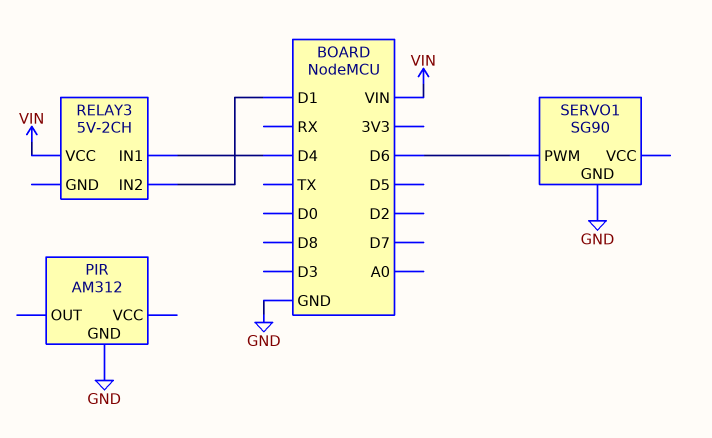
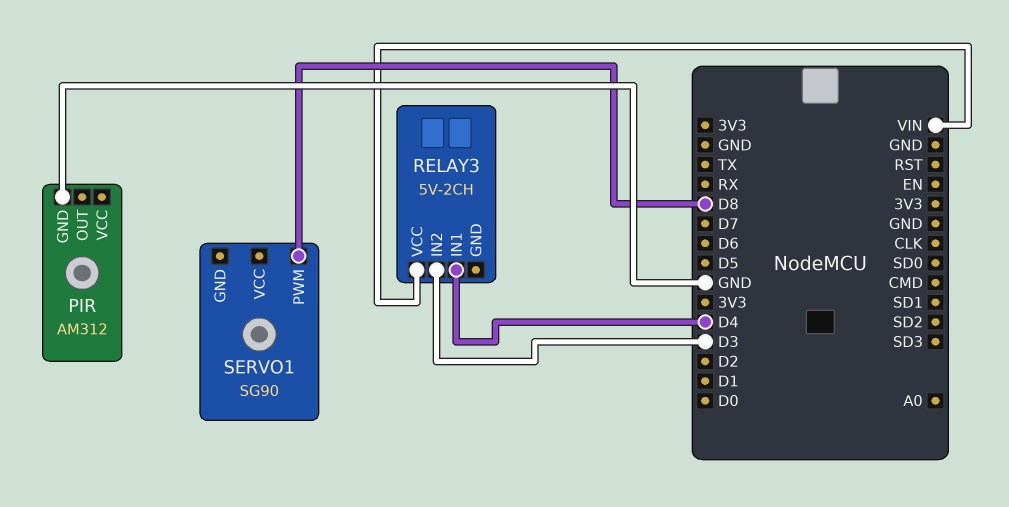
RELAY3 pin IN2: D1 -> D3
SERVO1 pin GND: GND -> none
SERVO1 pin PWM: D6 -> D8

